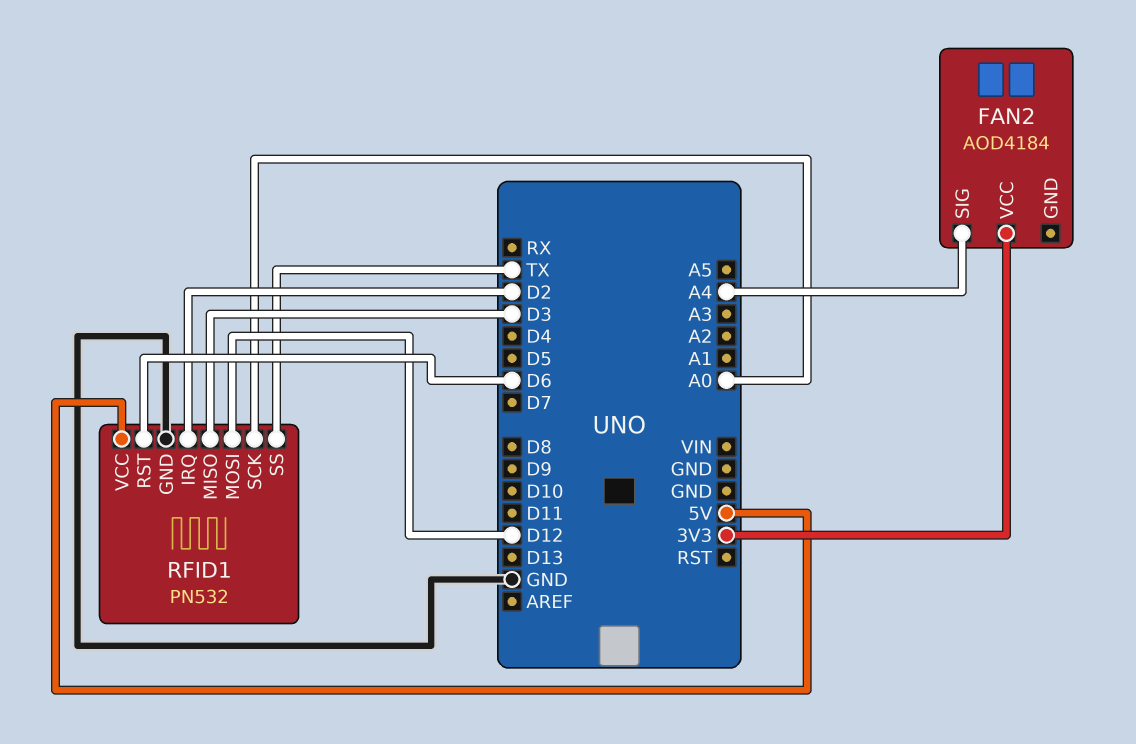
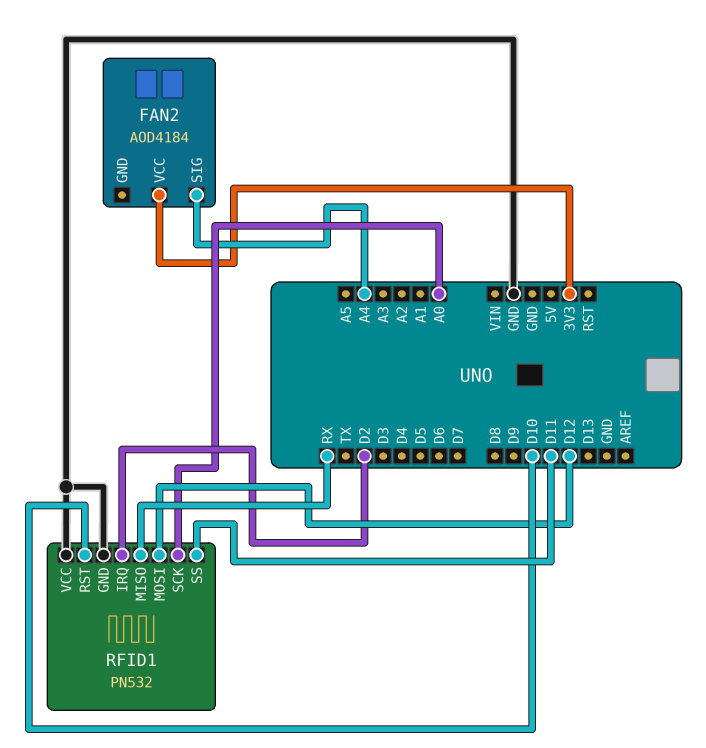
RFID1 pin MISO: D3 -> RX
RFID1 pin RST: D6 -> D10
RFID1 pin SS: TX -> D11
RFID1 pin VCC: 5V -> GND

